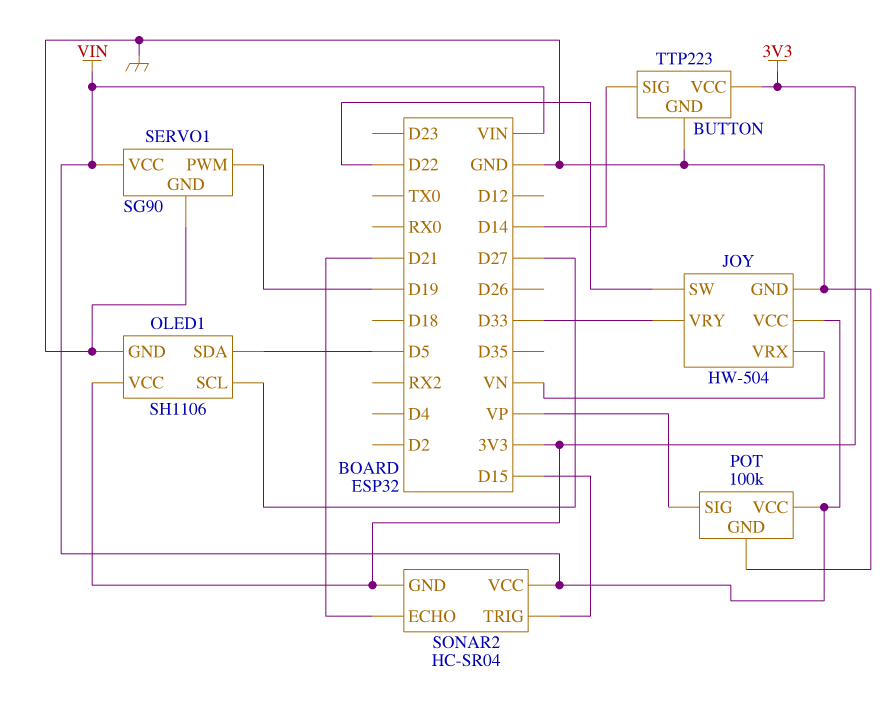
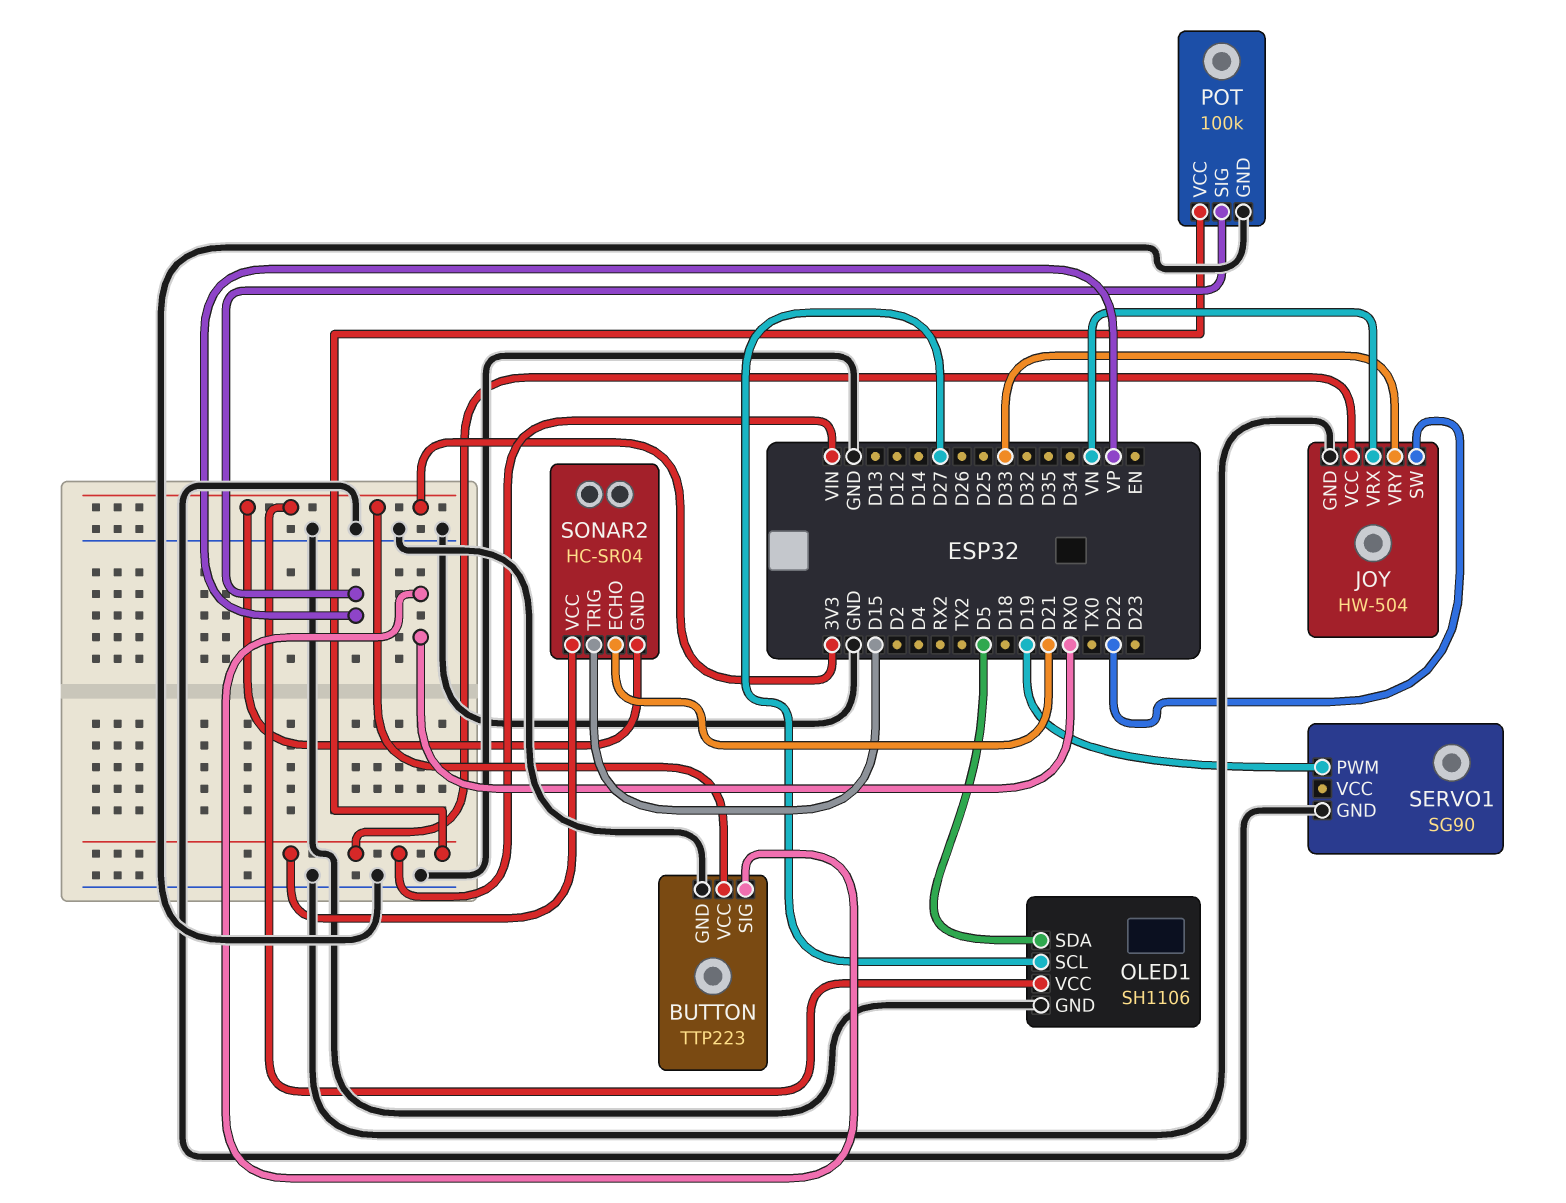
BUTTON pin SIG: D14 -> RX0
SERVO1 pin VCC: VIN -> none

